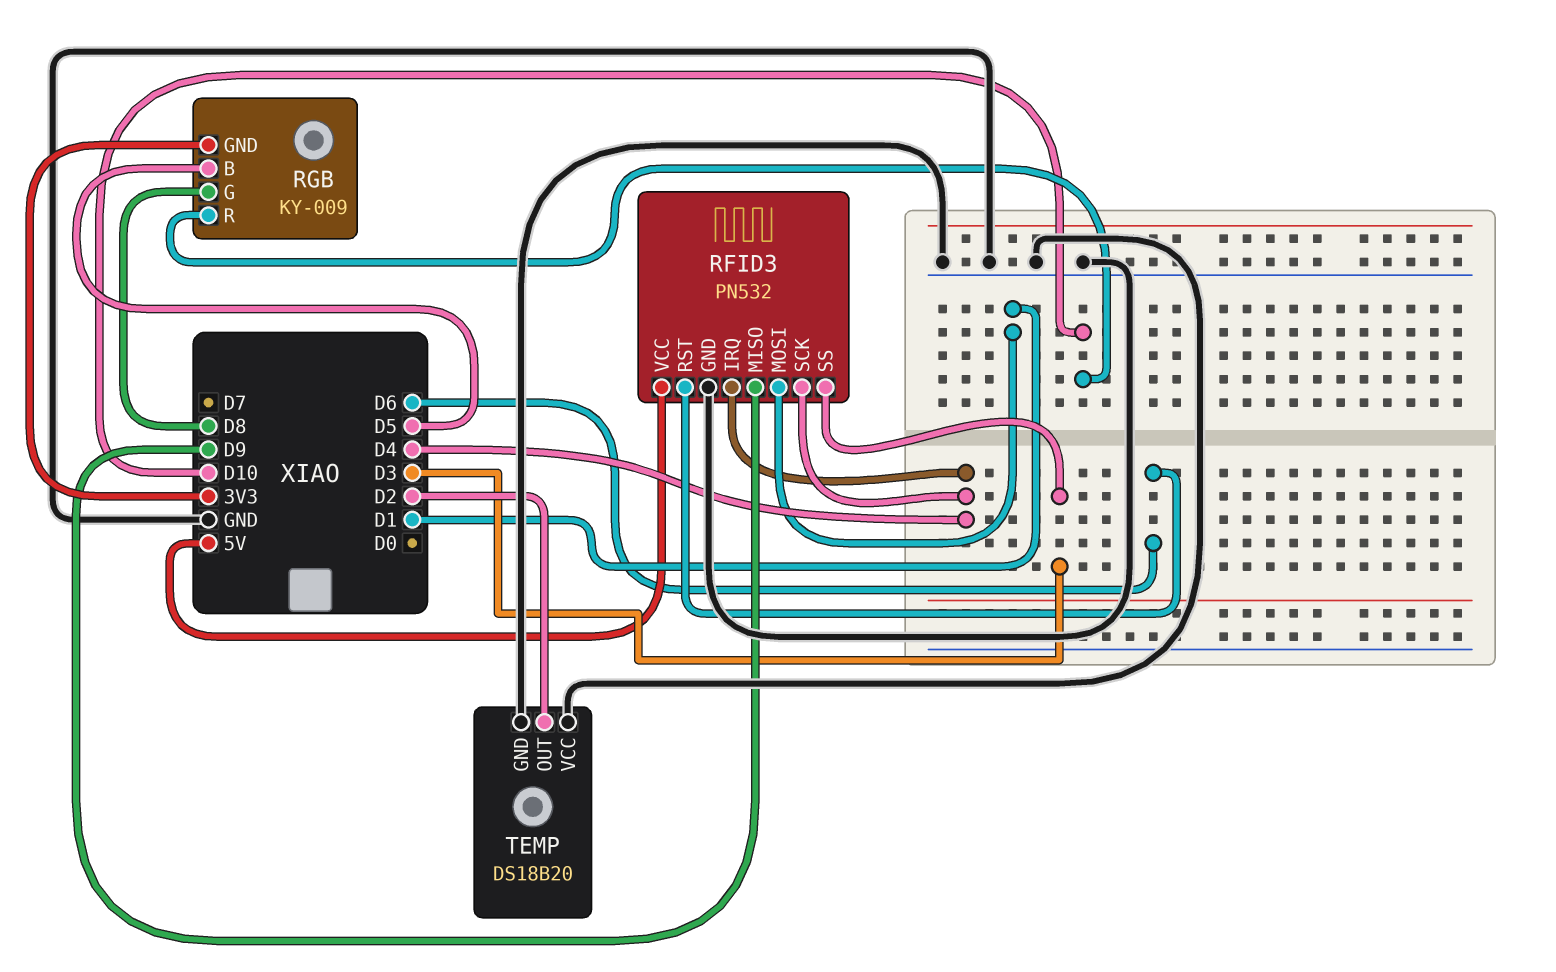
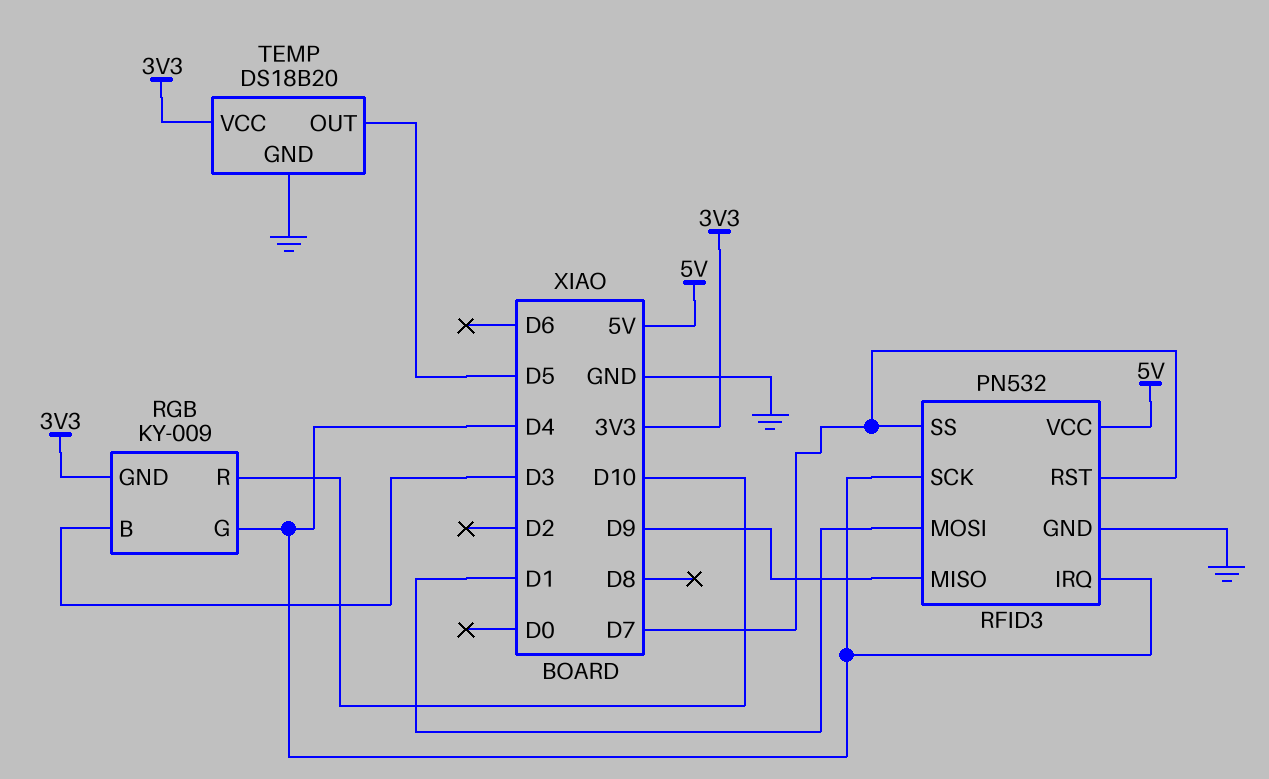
RFID3 pin RST: D6 -> D7
RFID3 pin SS: D3 -> D7
RGB pin B: D5 -> D3
RGB pin G: D8 -> D4
TEMP pin OUT: D2 -> D5
TEMP pin VCC: GND -> 3V3

